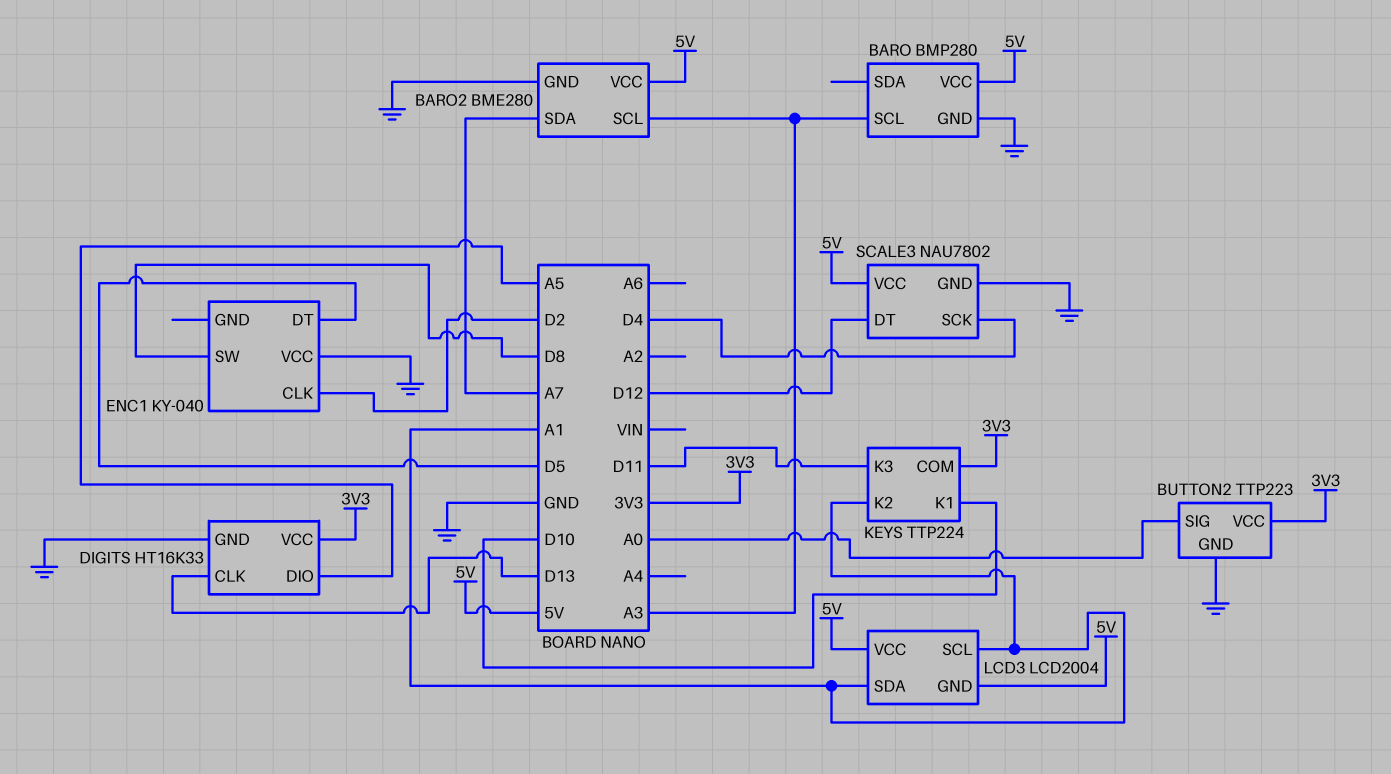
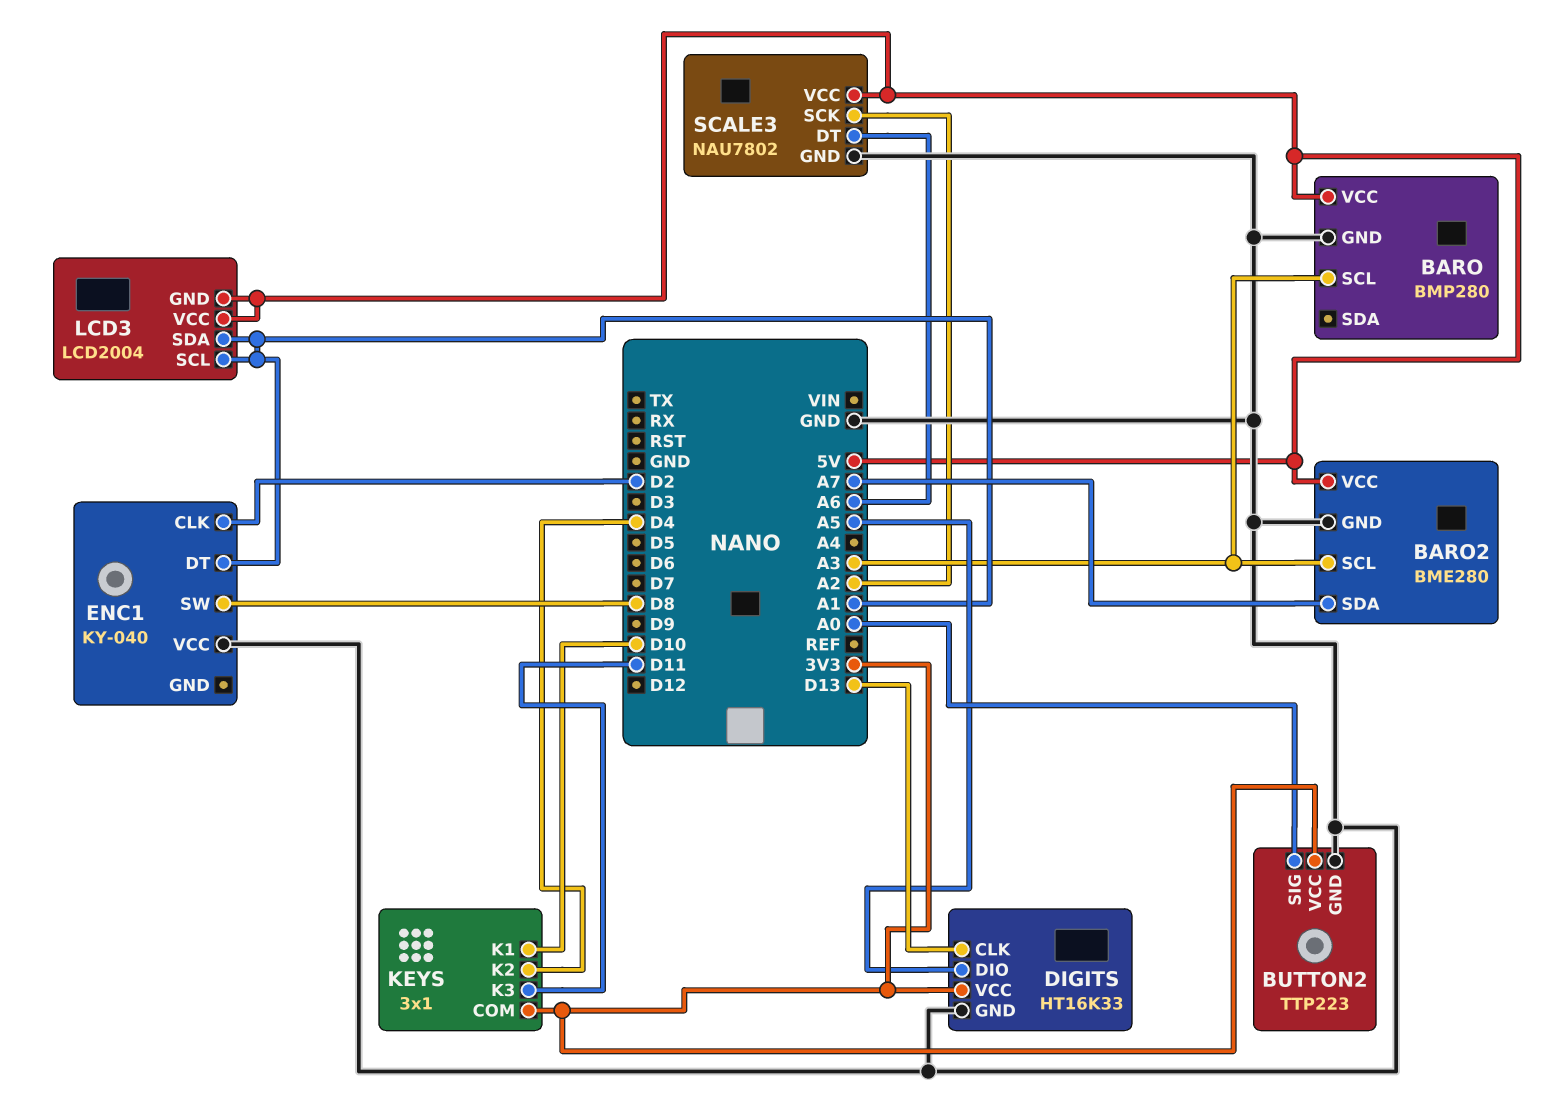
ENC1 pin DT: D5 -> A1
KEYS: TTP224 -> 3x1
KEYS pin K2: A1 -> D4
SCALE3 pin DT: D12 -> A6
SCALE3 pin SCK: D4 -> A2

